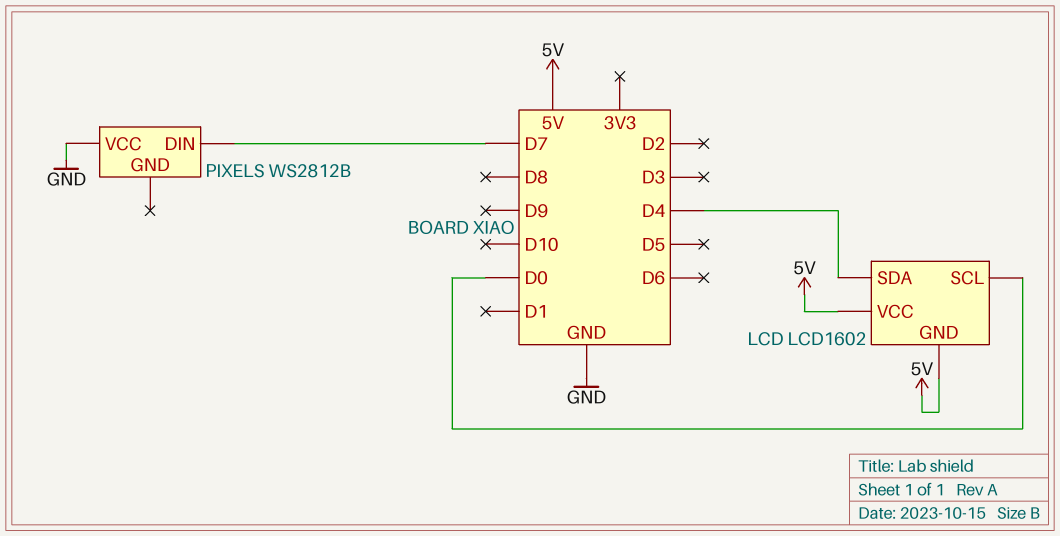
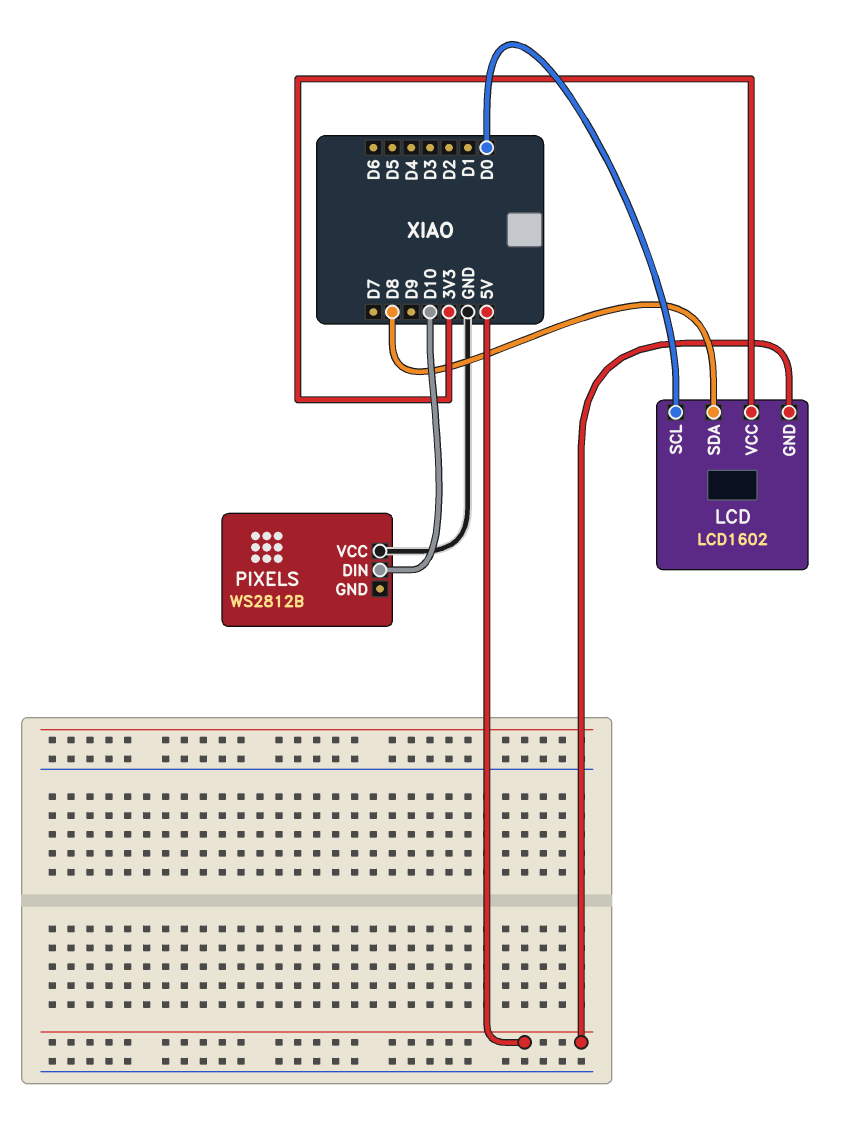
LCD pin SDA: D4 -> D8
LCD pin VCC: 5V -> 3V3
PIXELS pin DIN: D7 -> D10

